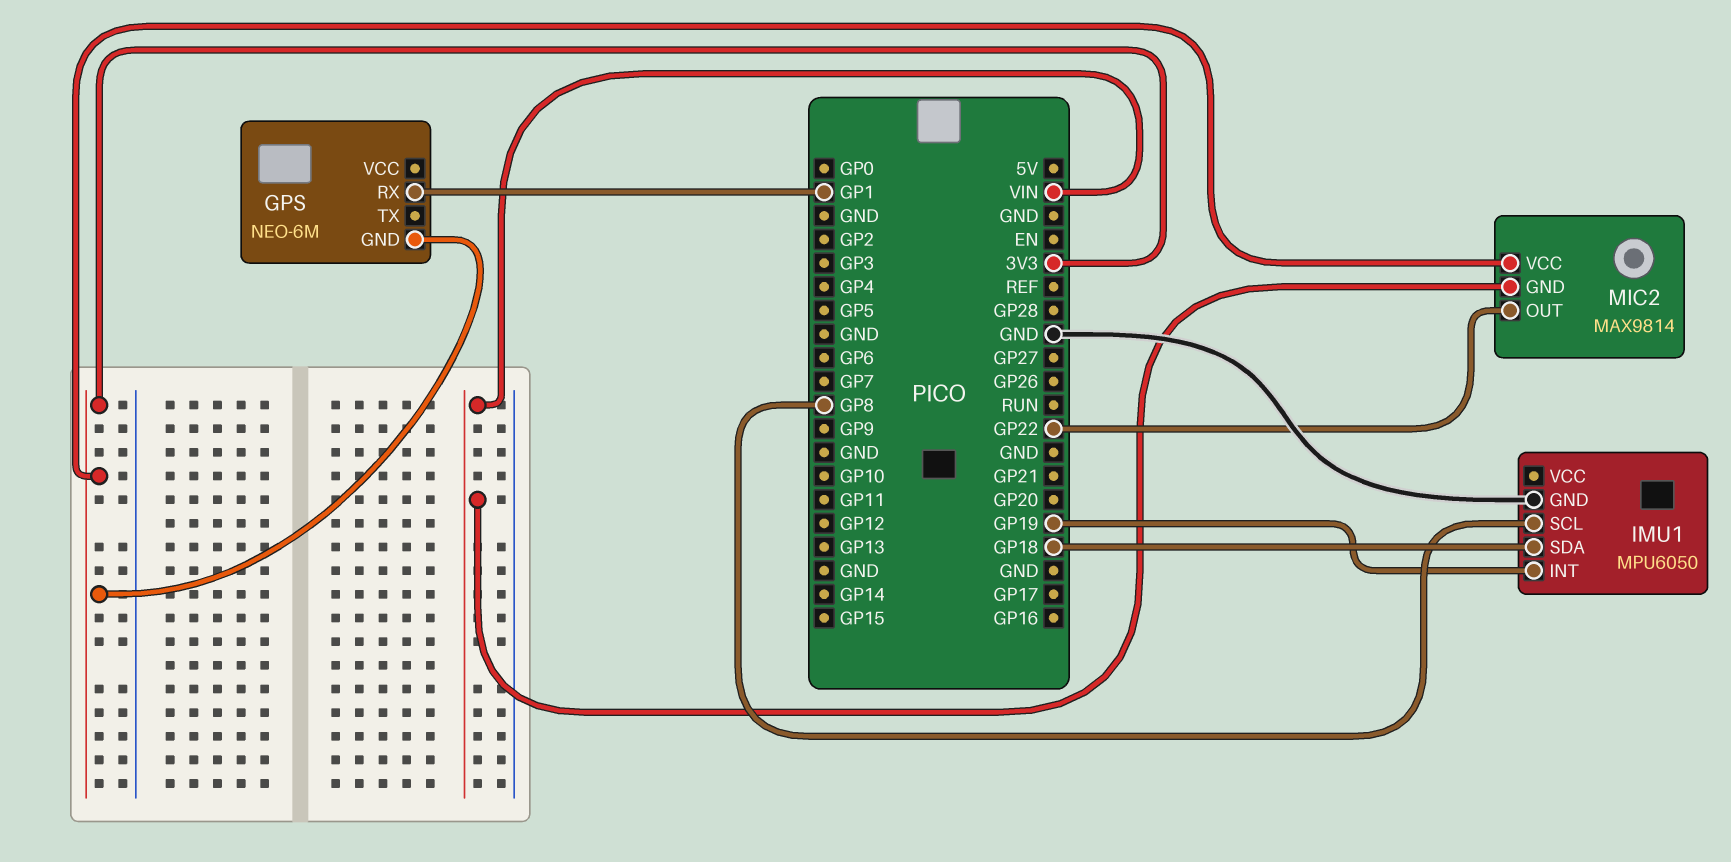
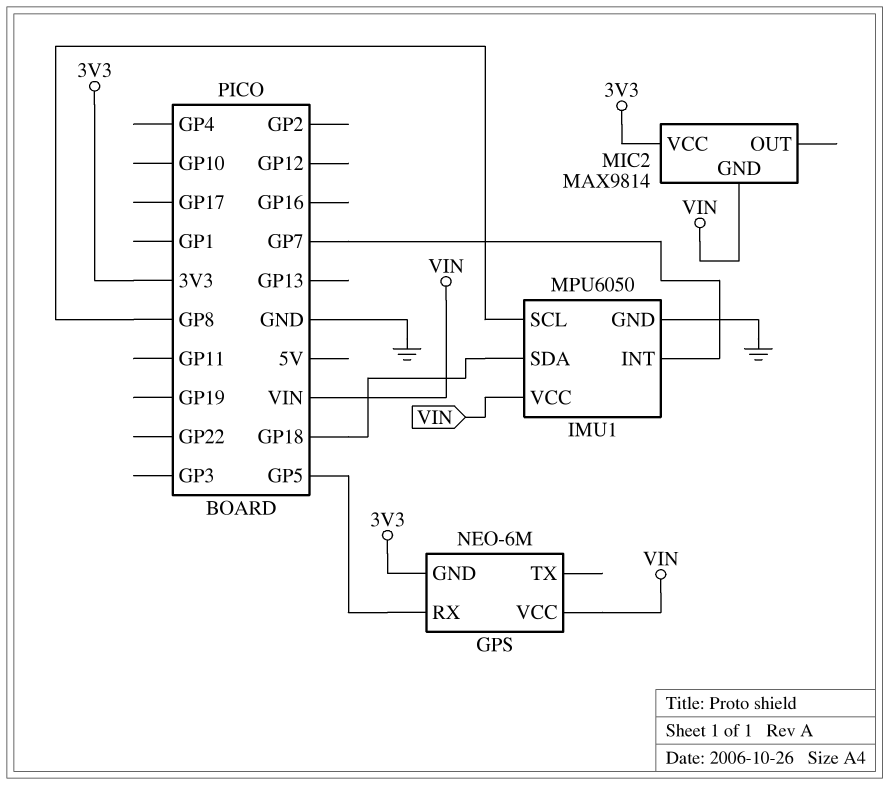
GPS pin RX: GP1 -> GP5
GPS pin VCC: none -> VIN
IMU1 pin INT: GP19 -> GP7
IMU1 pin VCC: none -> VIN
MIC2 pin OUT: GP22 -> none

